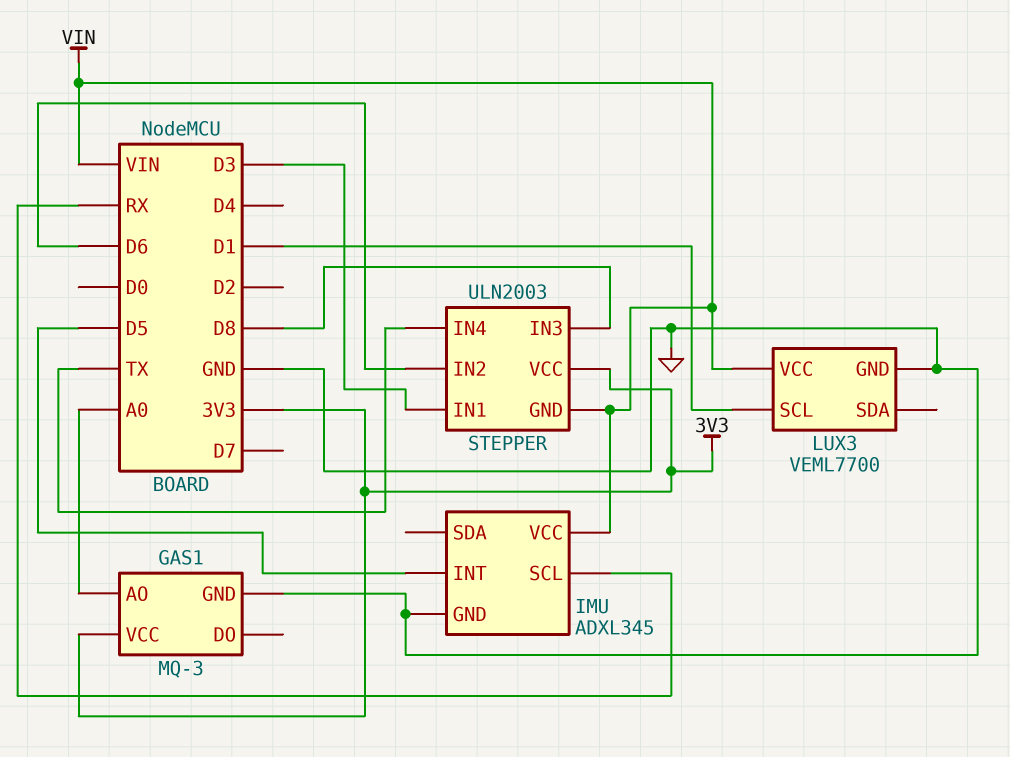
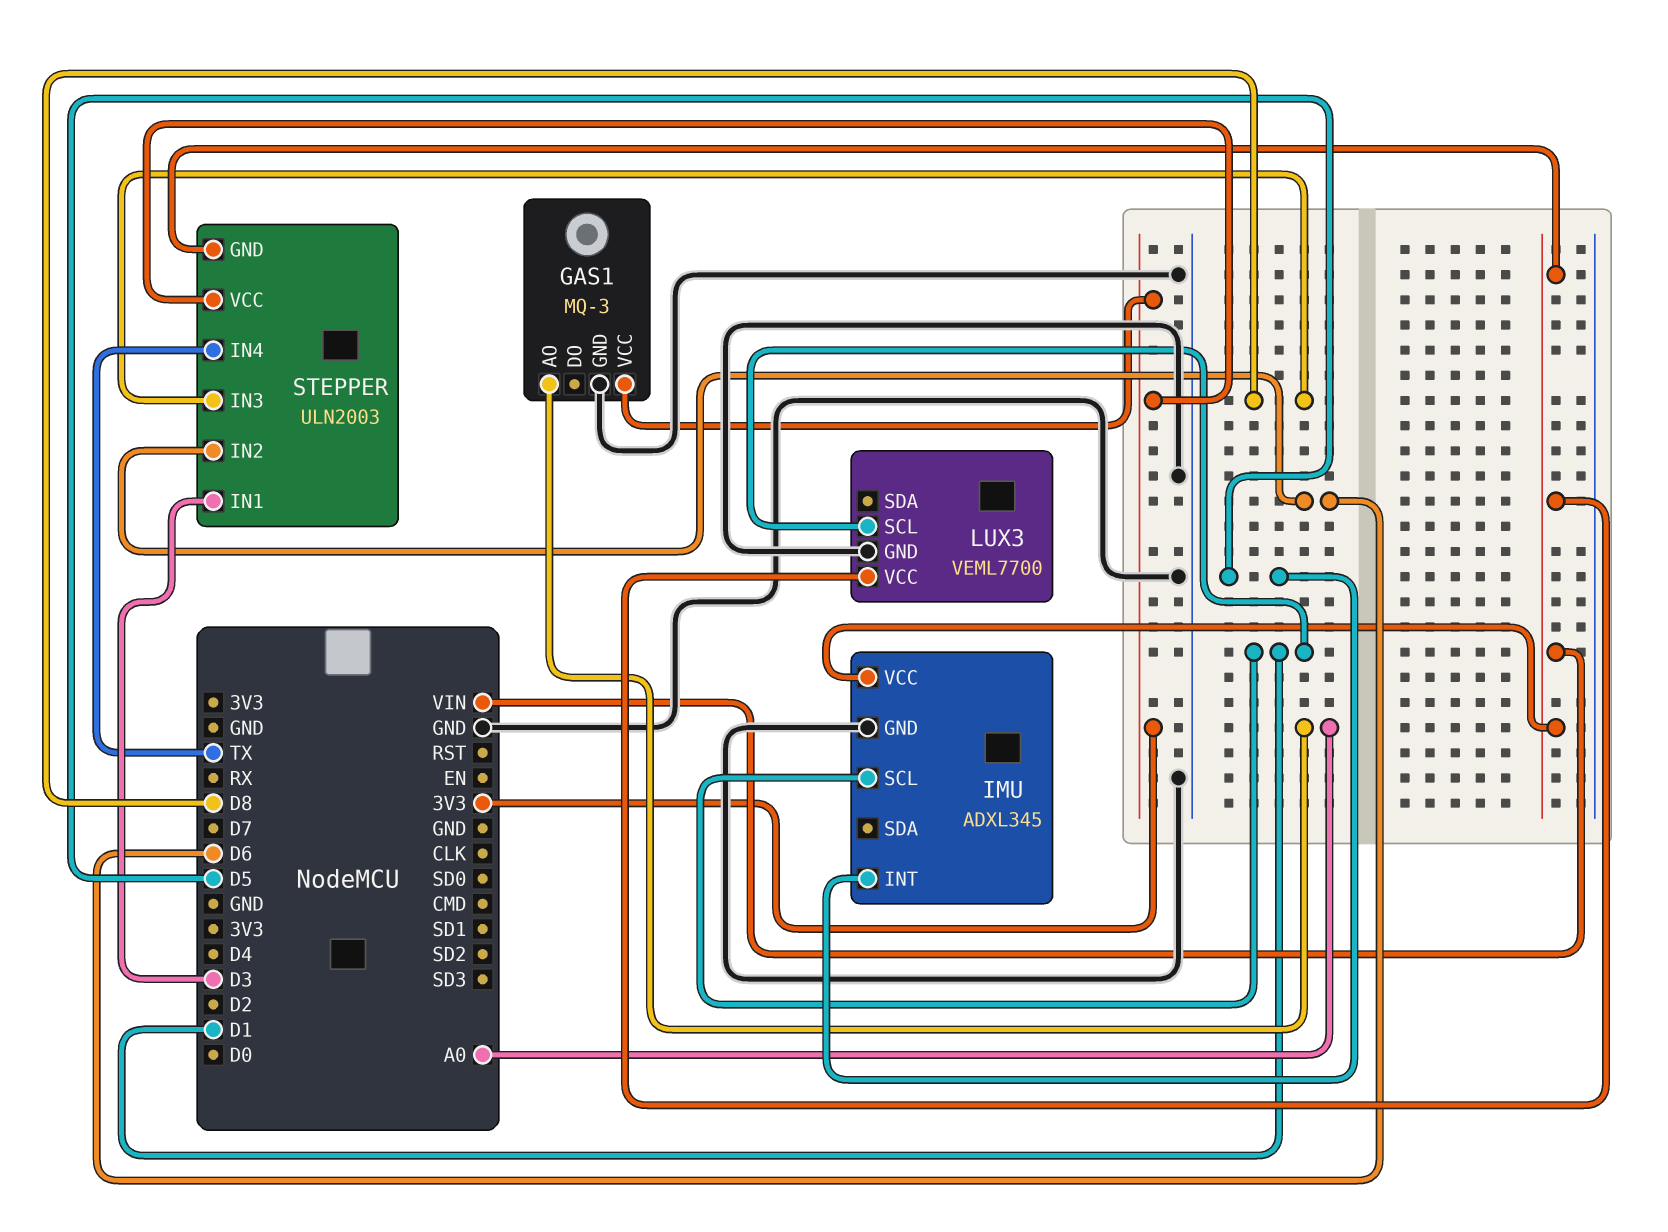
IMU pin SCL: RX -> D1

